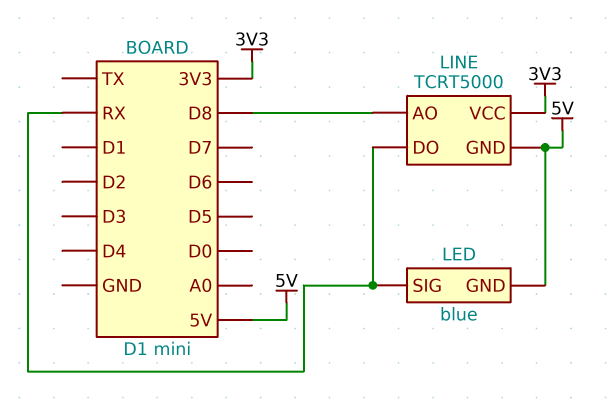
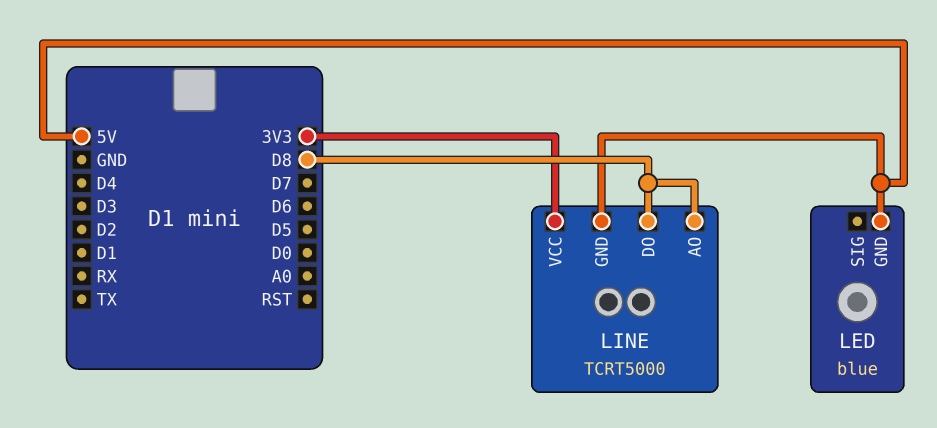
LED pin SIG: RX -> none
LINE pin DO: RX -> D8

